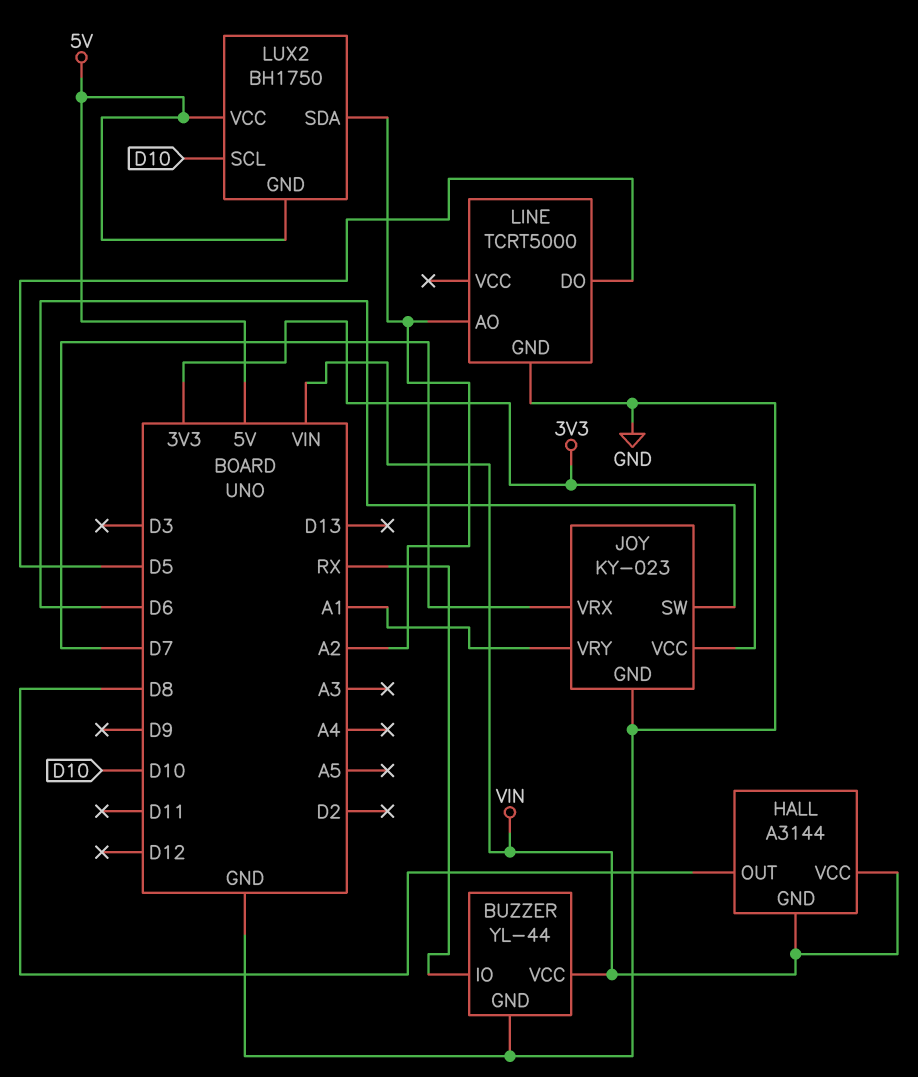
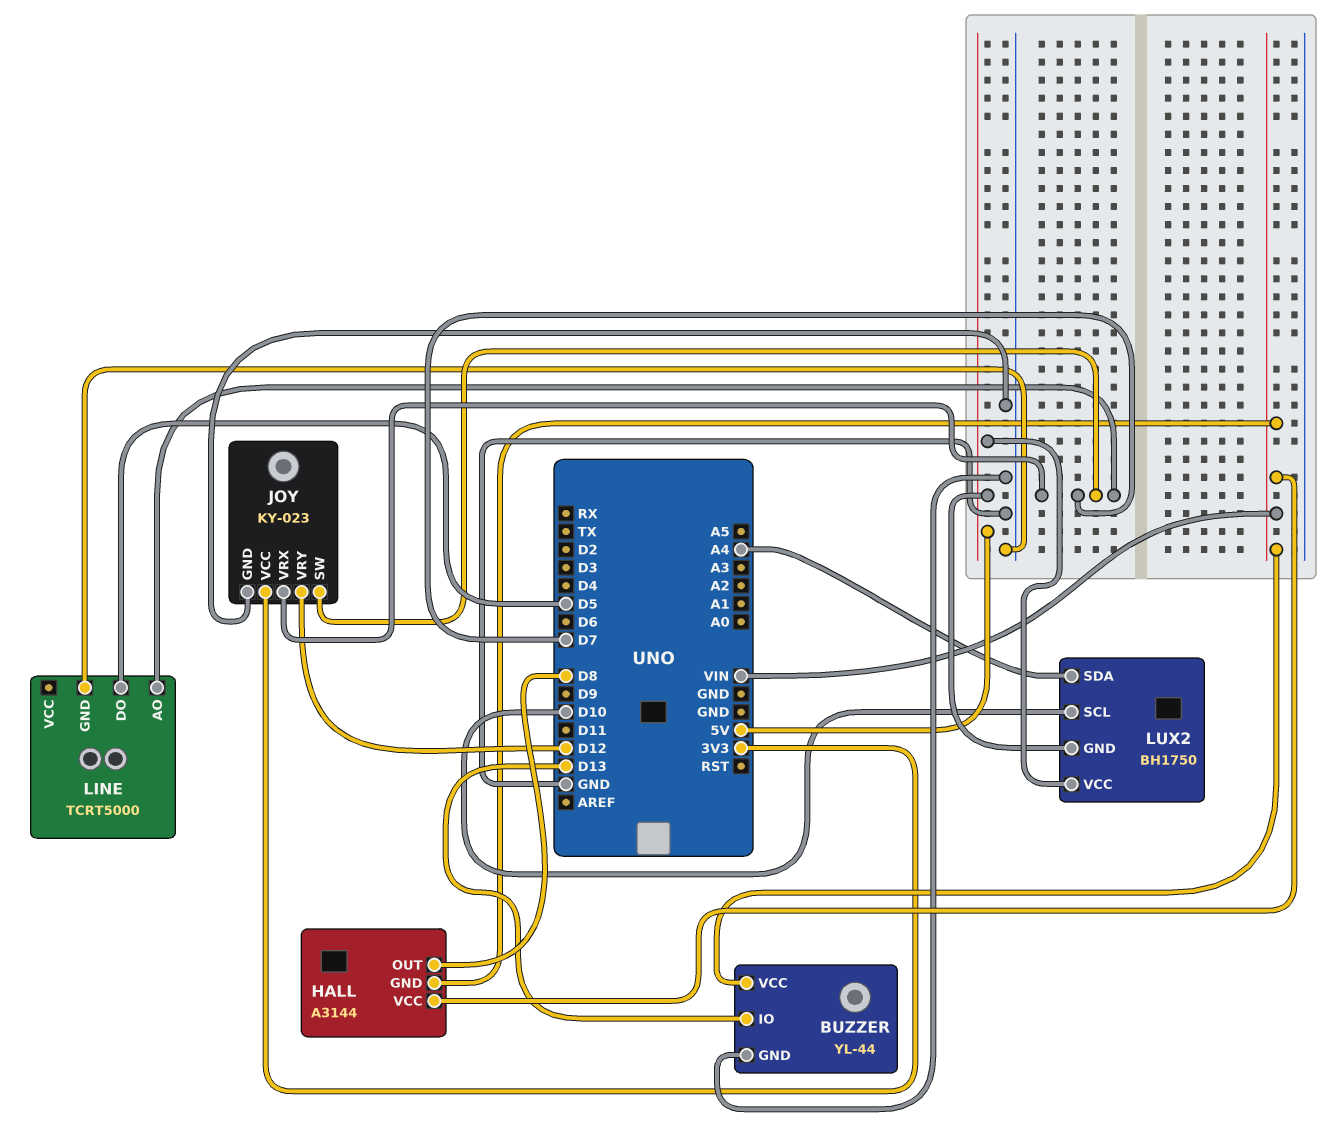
BUZZER pin IO: RX -> D13
JOY pin SW: D6 -> D7
JOY pin VRY: A1 -> D12
LINE pin AO: A2 -> D7
LUX2 pin SDA: A2 -> A4

